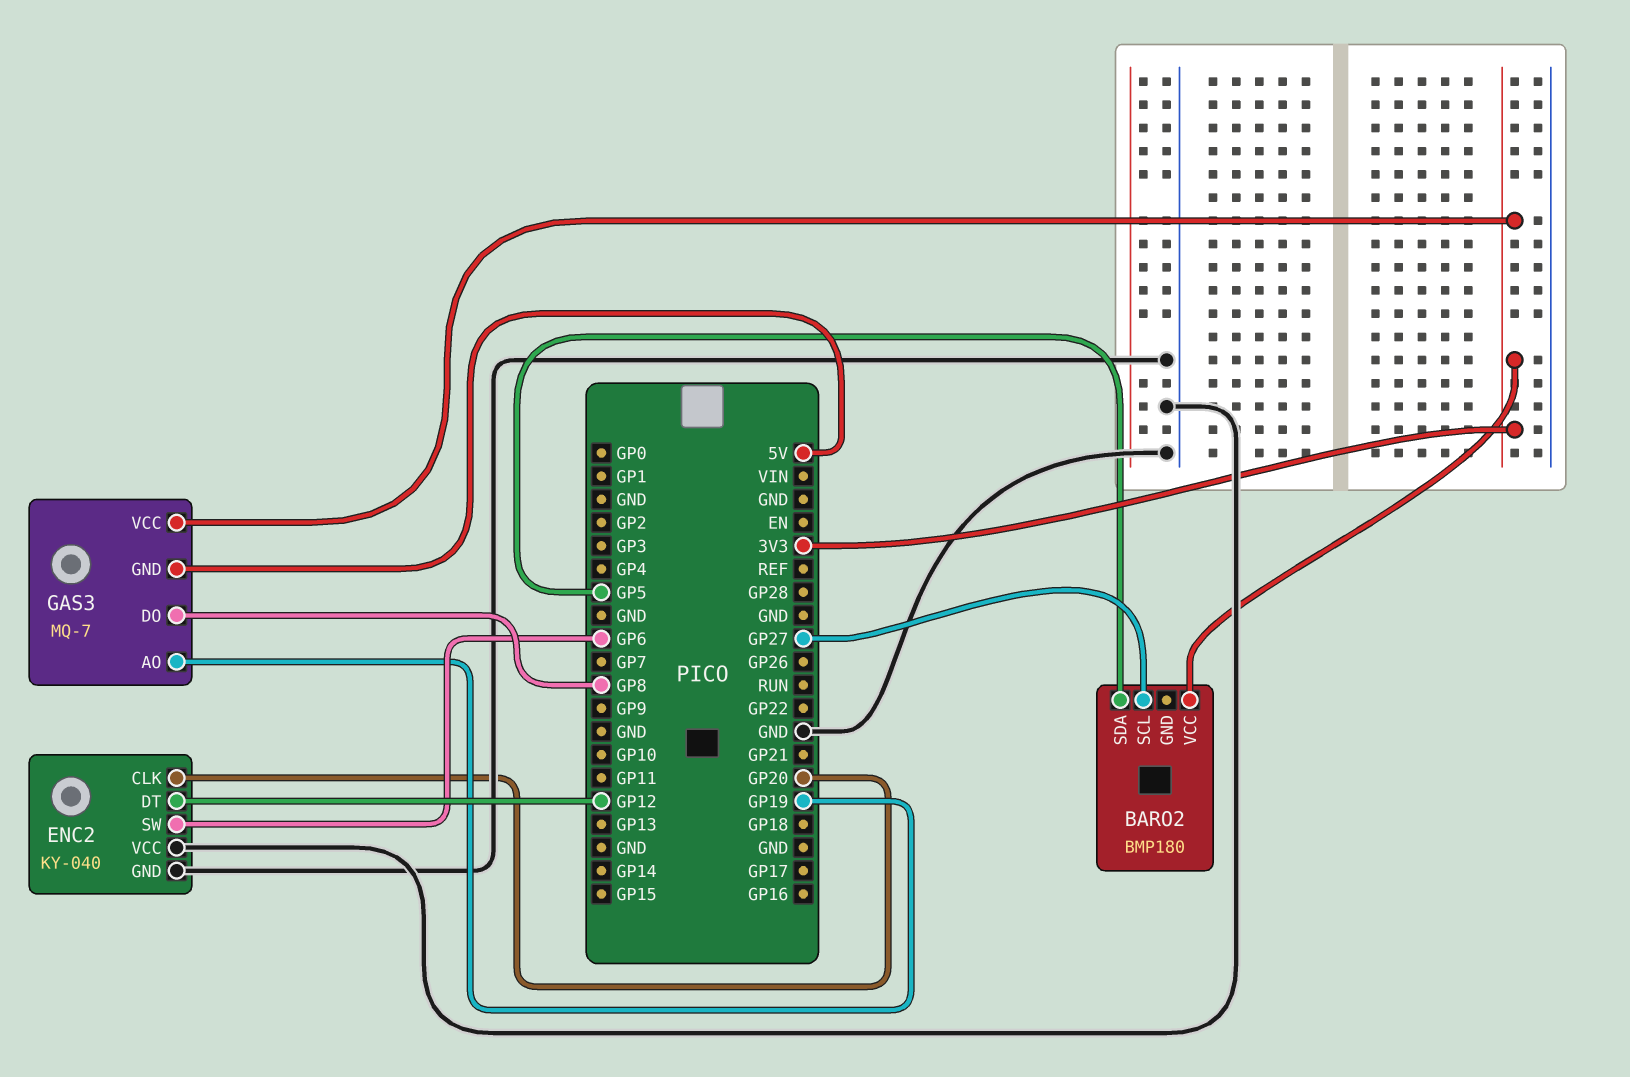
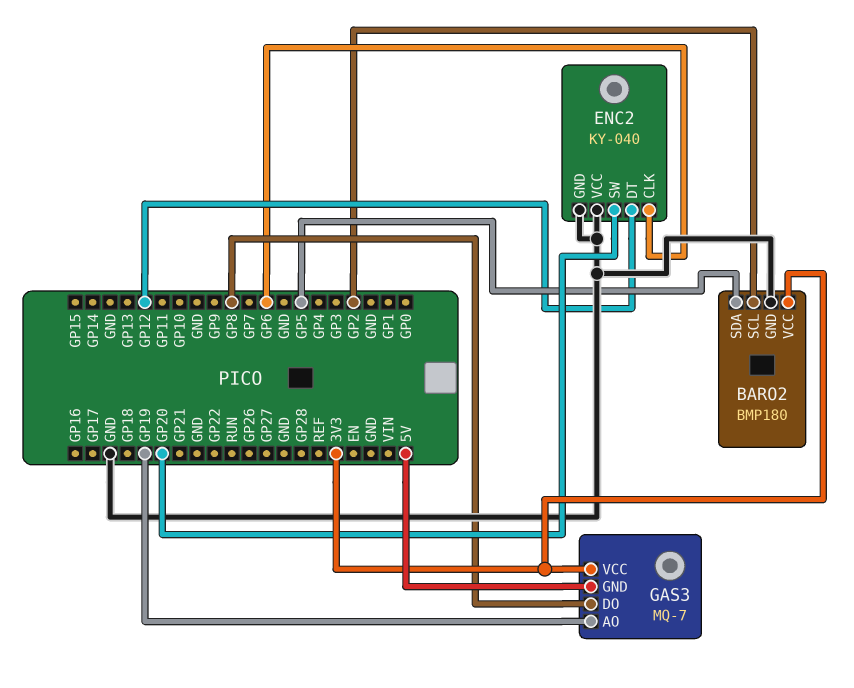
BARO2 pin GND: none -> GND
BARO2 pin SCL: GP27 -> GP2
ENC2 pin CLK: GP20 -> GP6
ENC2 pin SW: GP6 -> GP20

